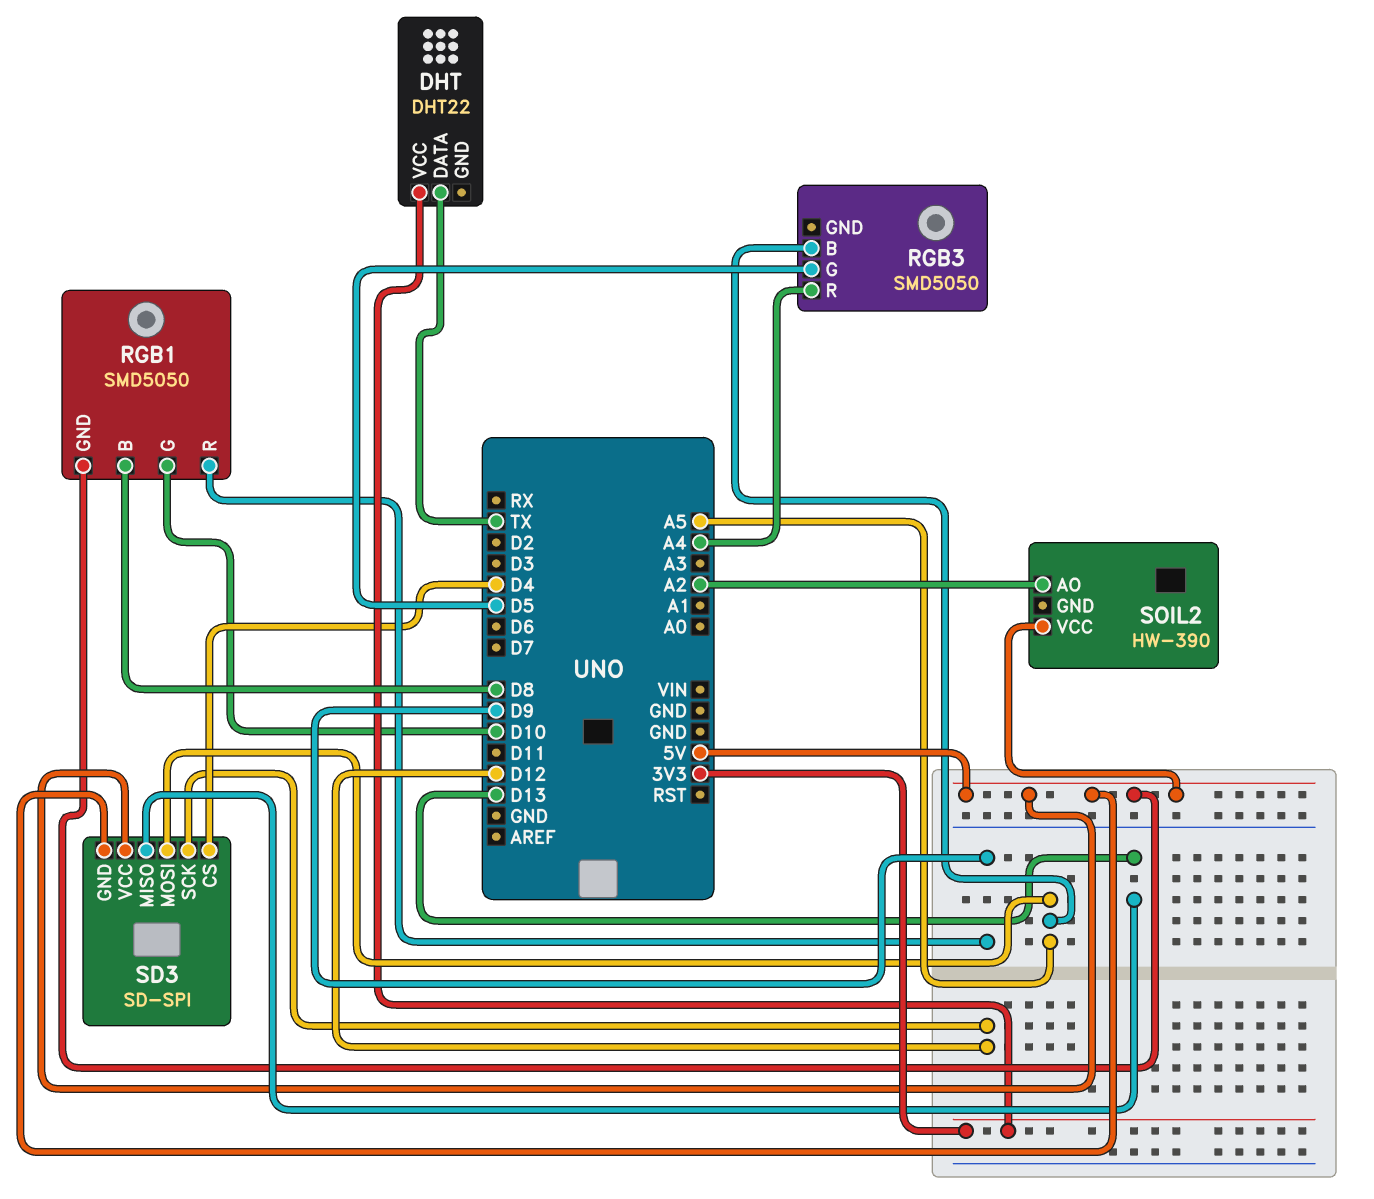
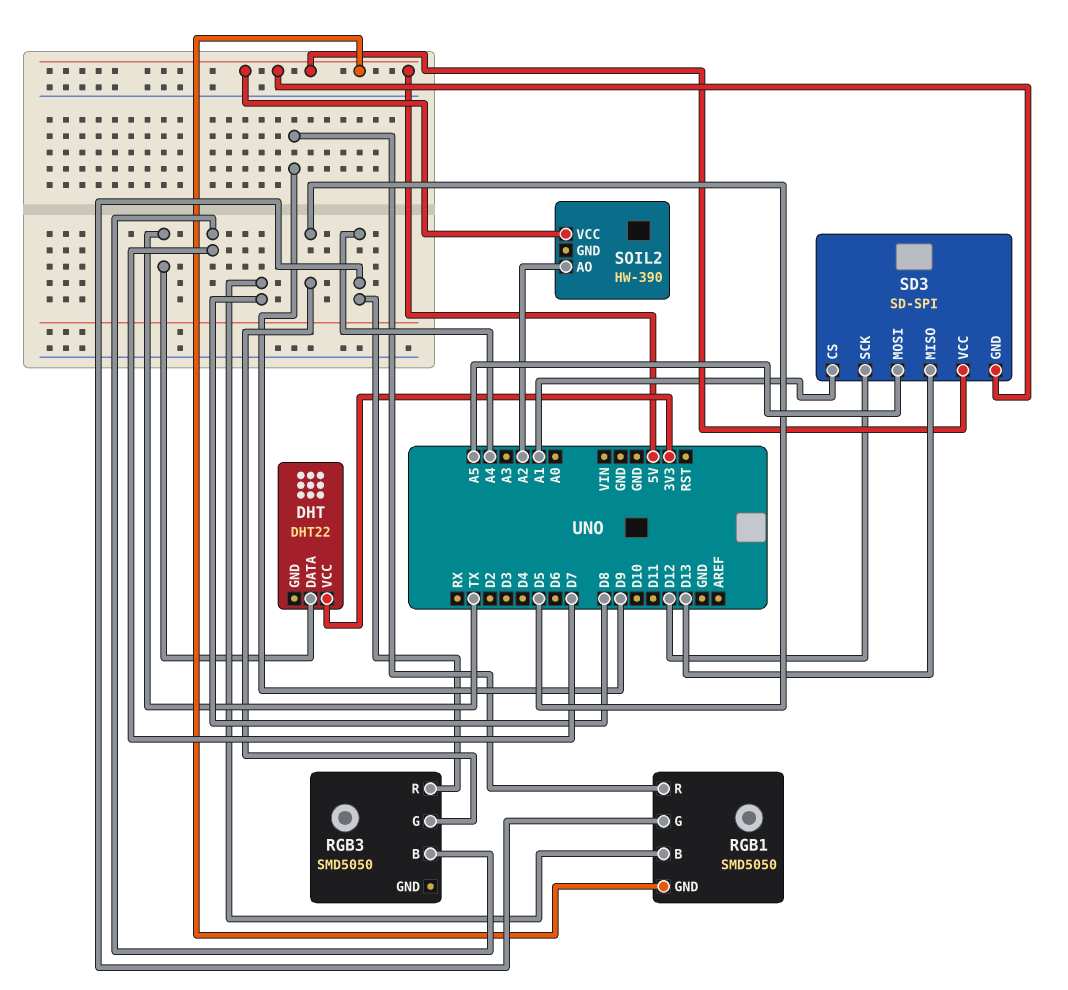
RGB1 pin G: D10 -> A4
RGB3 pin B: A5 -> D7
SD3 pin CS: D4 -> A1

